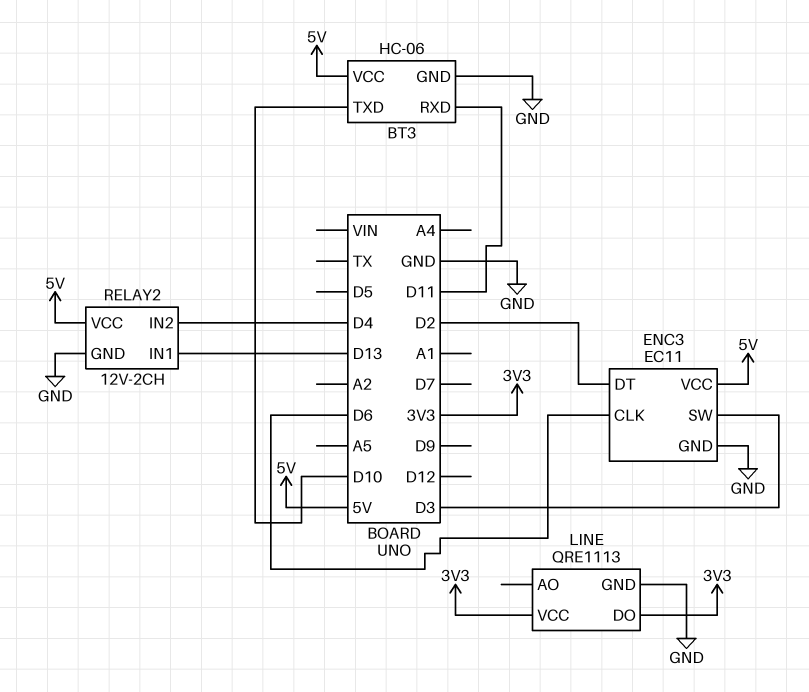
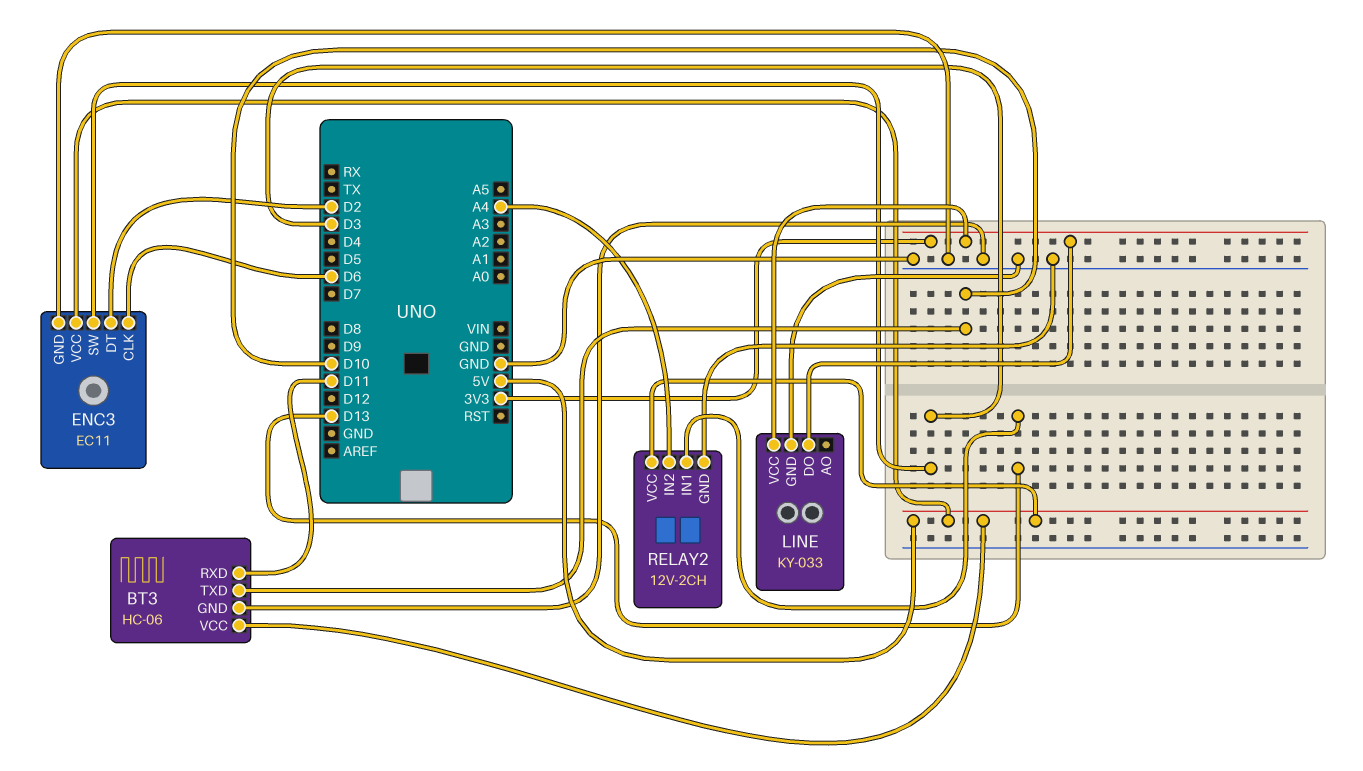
LINE: QRE1113 -> KY-033
RELAY2 pin IN2: D4 -> A4

